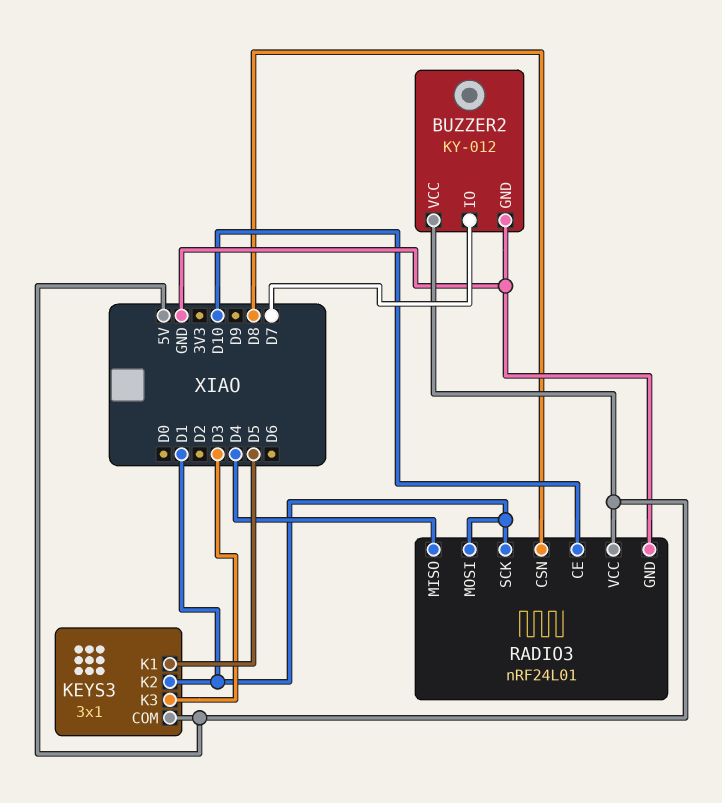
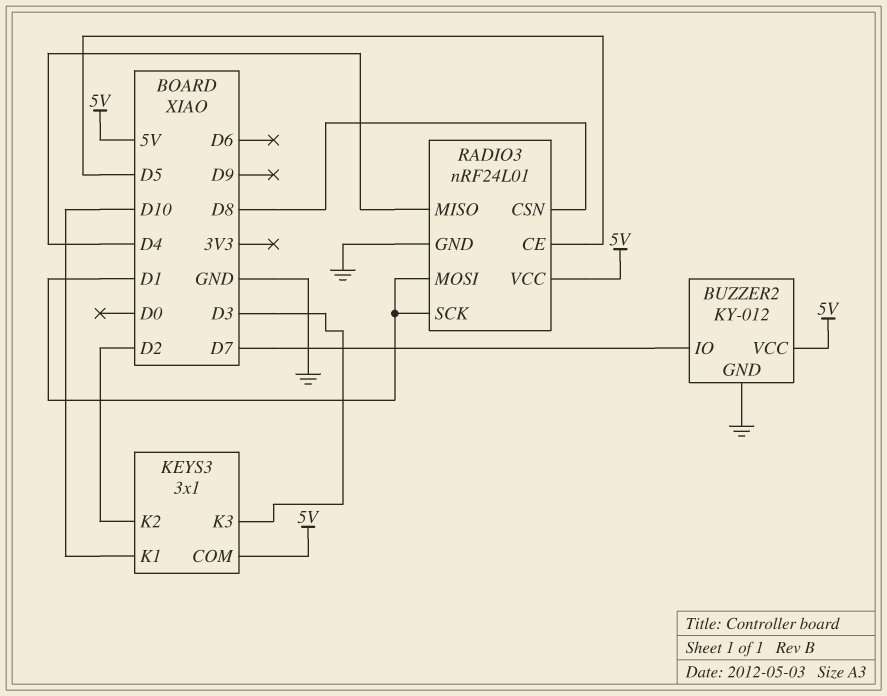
KEYS3 pin K1: D5 -> D10
KEYS3 pin K2: D1 -> D2
RADIO3 pin CE: D10 -> D5

